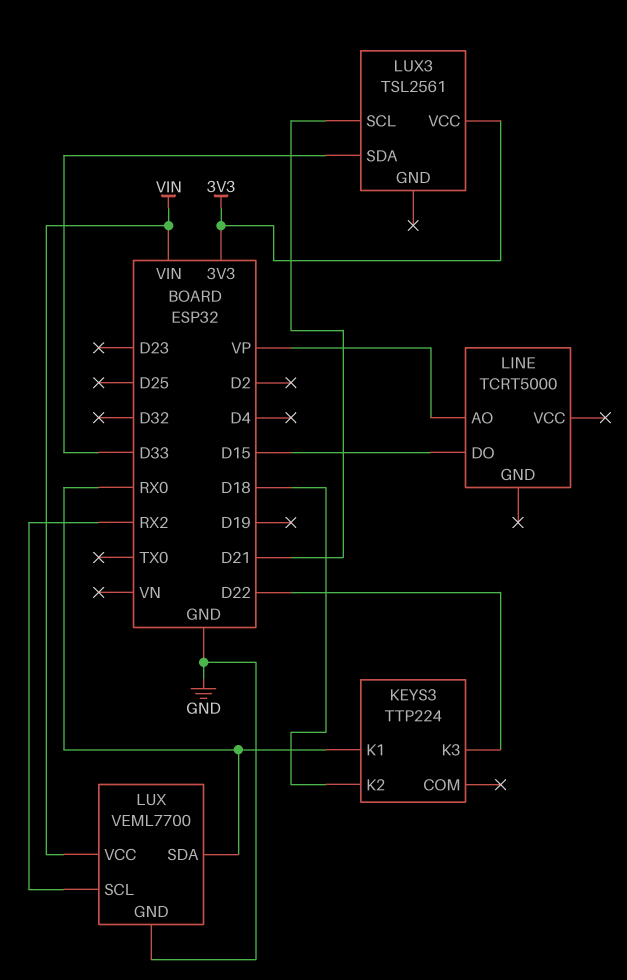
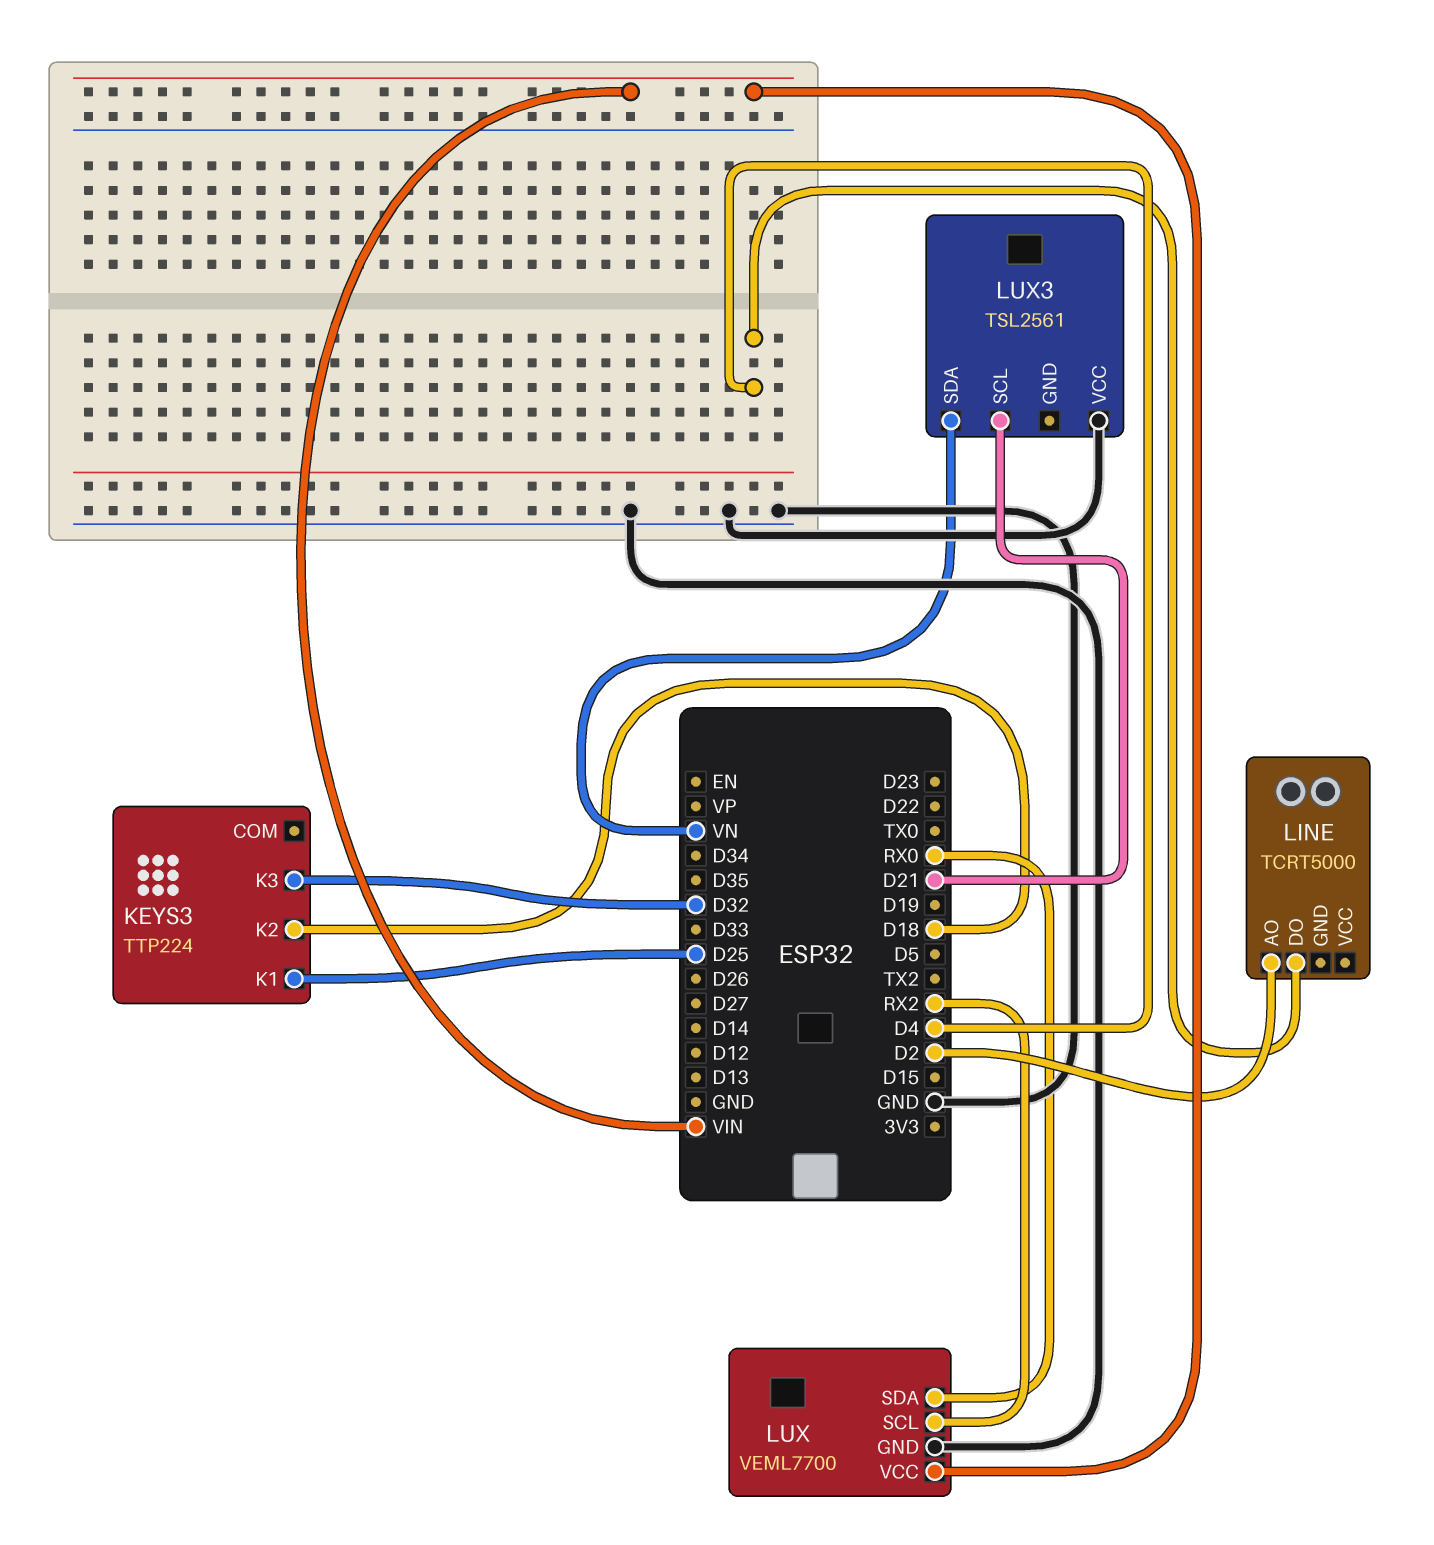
KEYS3 pin K1: RX0 -> D25
KEYS3 pin K3: D22 -> D32
LINE pin AO: VP -> D2
LINE pin DO: D15 -> D4
LUX3 pin SDA: D33 -> VN
LUX3 pin VCC: 3V3 -> GND

